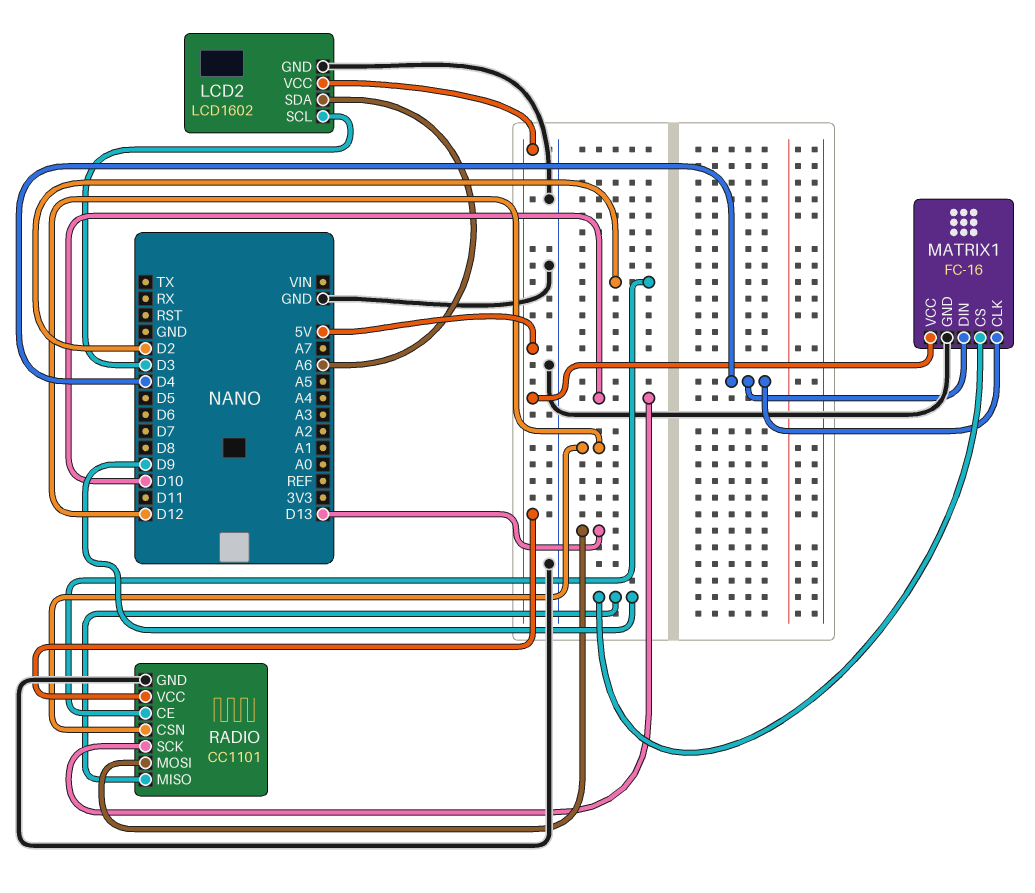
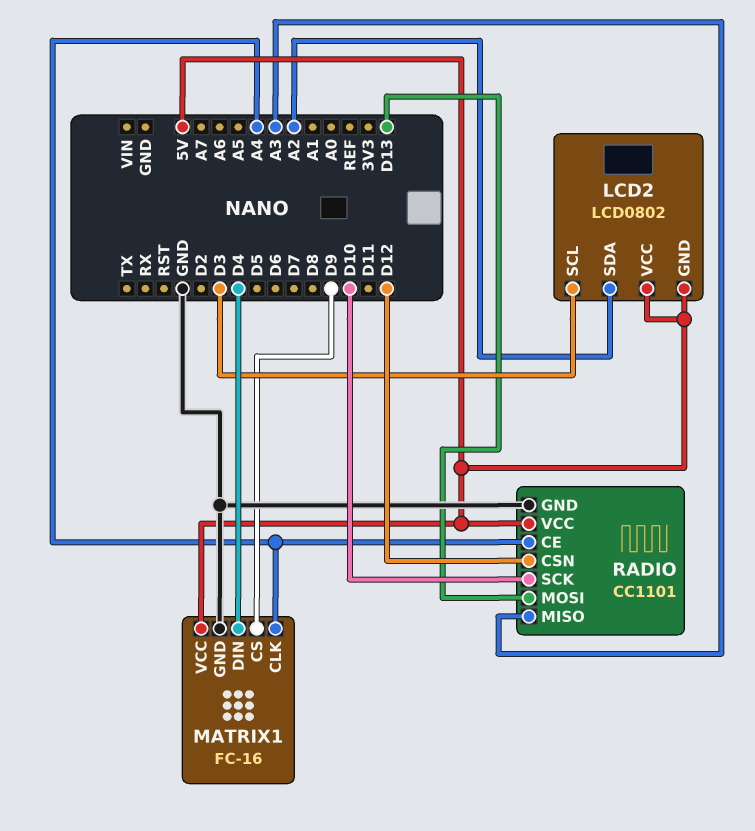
LCD2: LCD1602 -> LCD0802
LCD2 pin GND: GND -> 5V
LCD2 pin SDA: A6 -> A2
MATRIX1 pin CLK: D4 -> A4
RADIO pin CE: D2 -> A4
RADIO pin MISO: D9 -> A3

